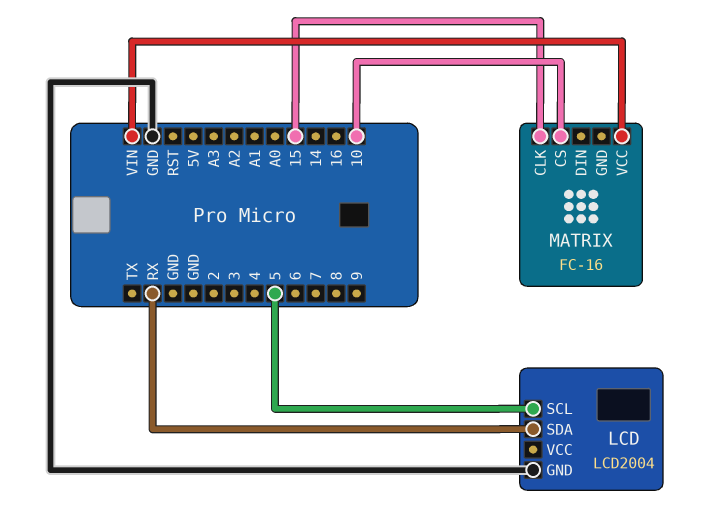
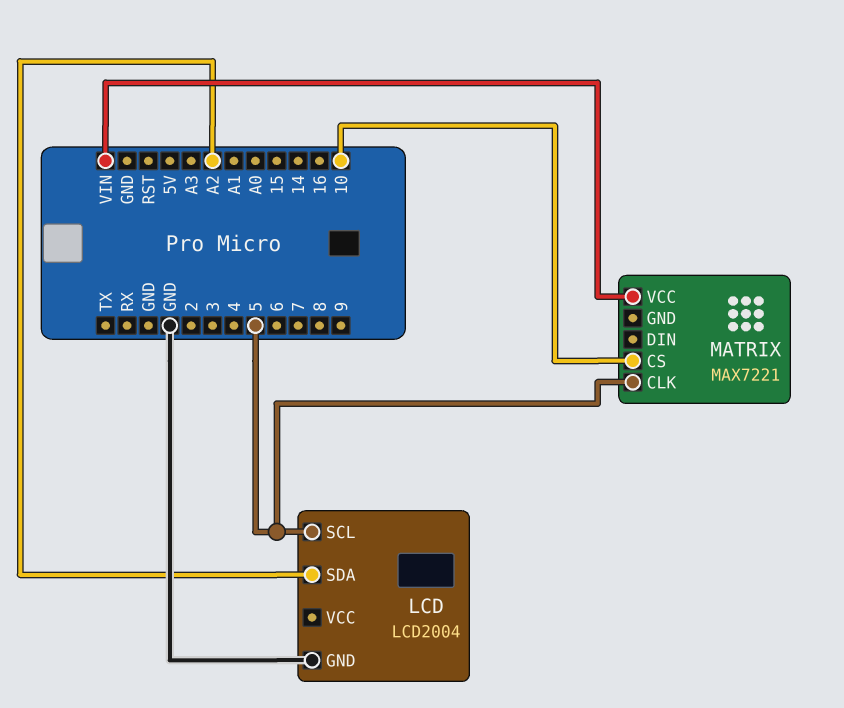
LCD pin SDA: RX -> A2
MATRIX: FC-16 -> MAX7221
MATRIX pin CLK: 15 -> 5

